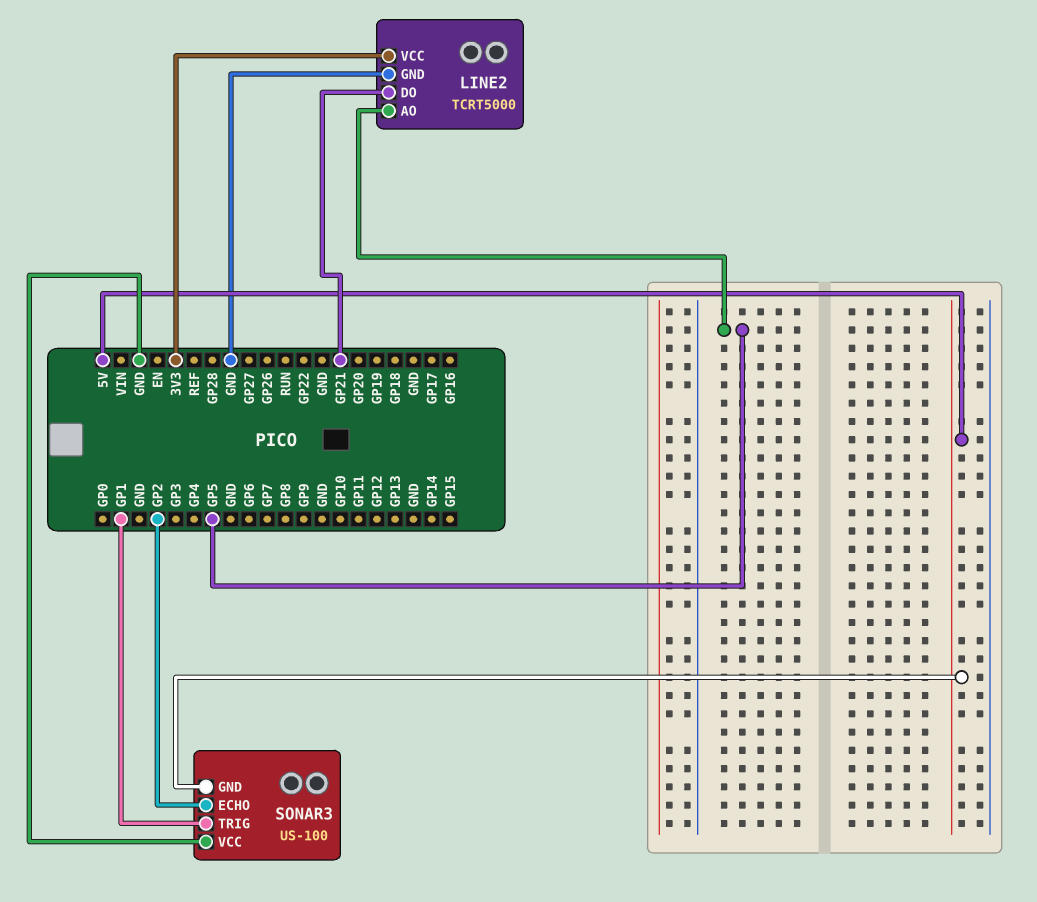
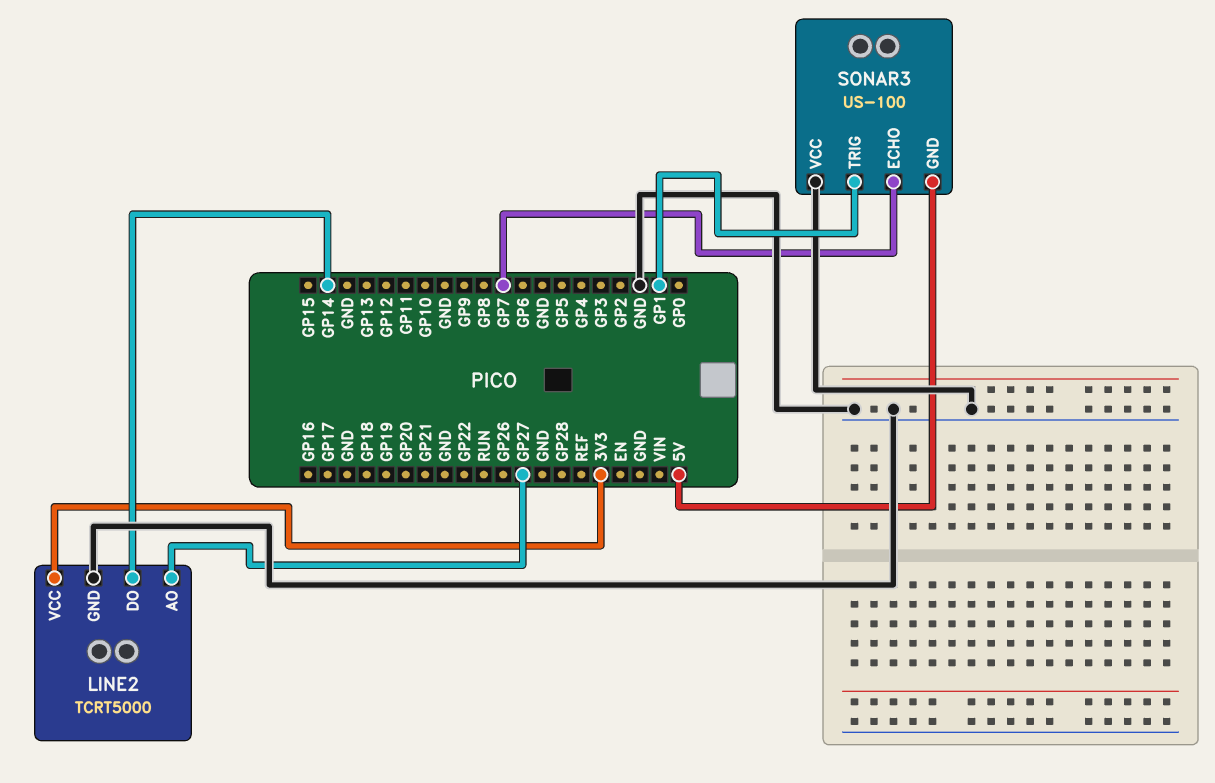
LINE2 pin AO: GP5 -> GP27
LINE2 pin DO: GP21 -> GP14
SONAR3 pin ECHO: GP2 -> GP7

